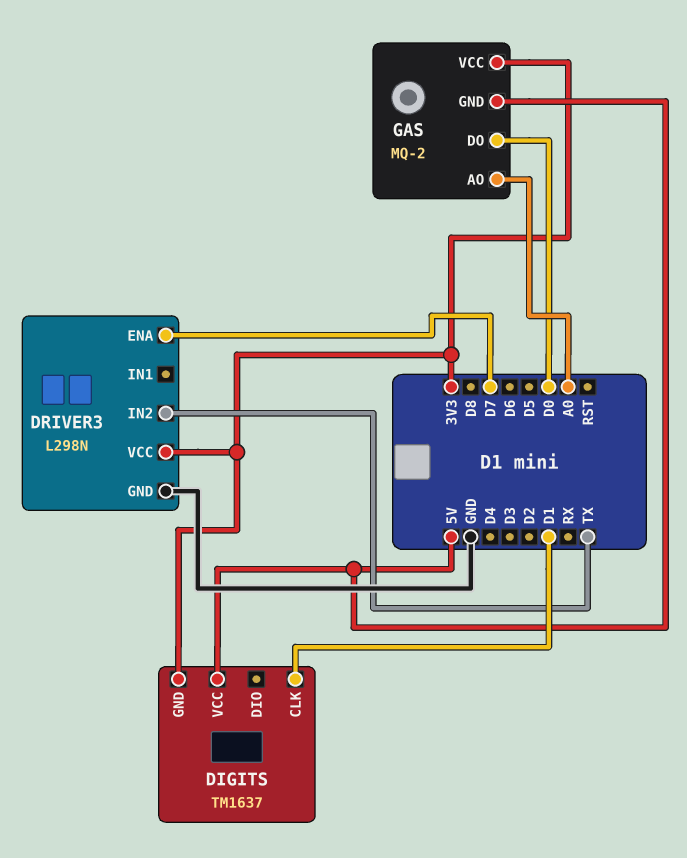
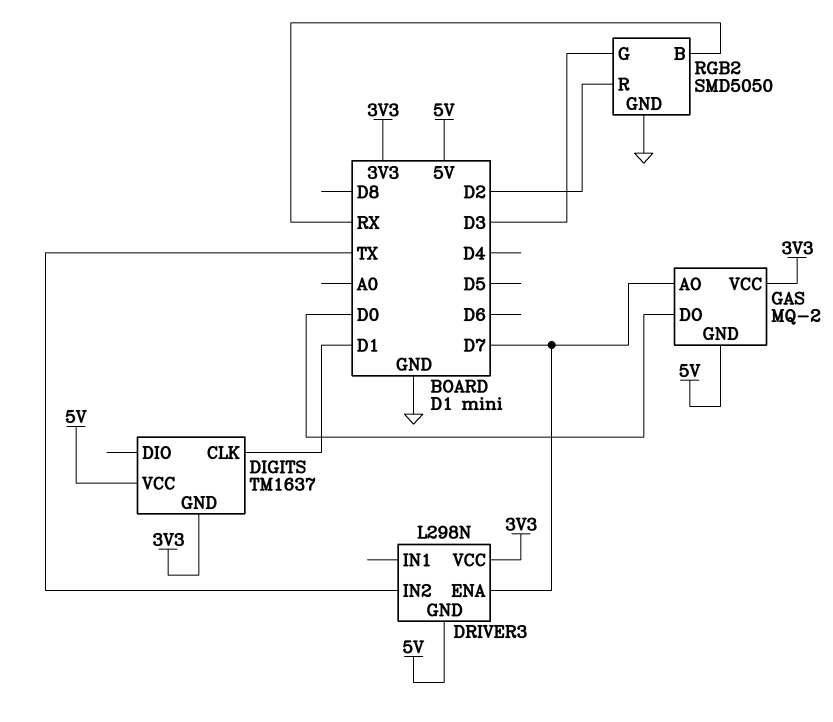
DRIVER3 pin GND: GND -> 5V
GAS pin AO: A0 -> D7
RGB2: none -> SMD5050
RGB2 pin B: none -> RX
RGB2 pin G: none -> D3
RGB2 pin GND: none -> GND
RGB2 pin R: none -> D2

